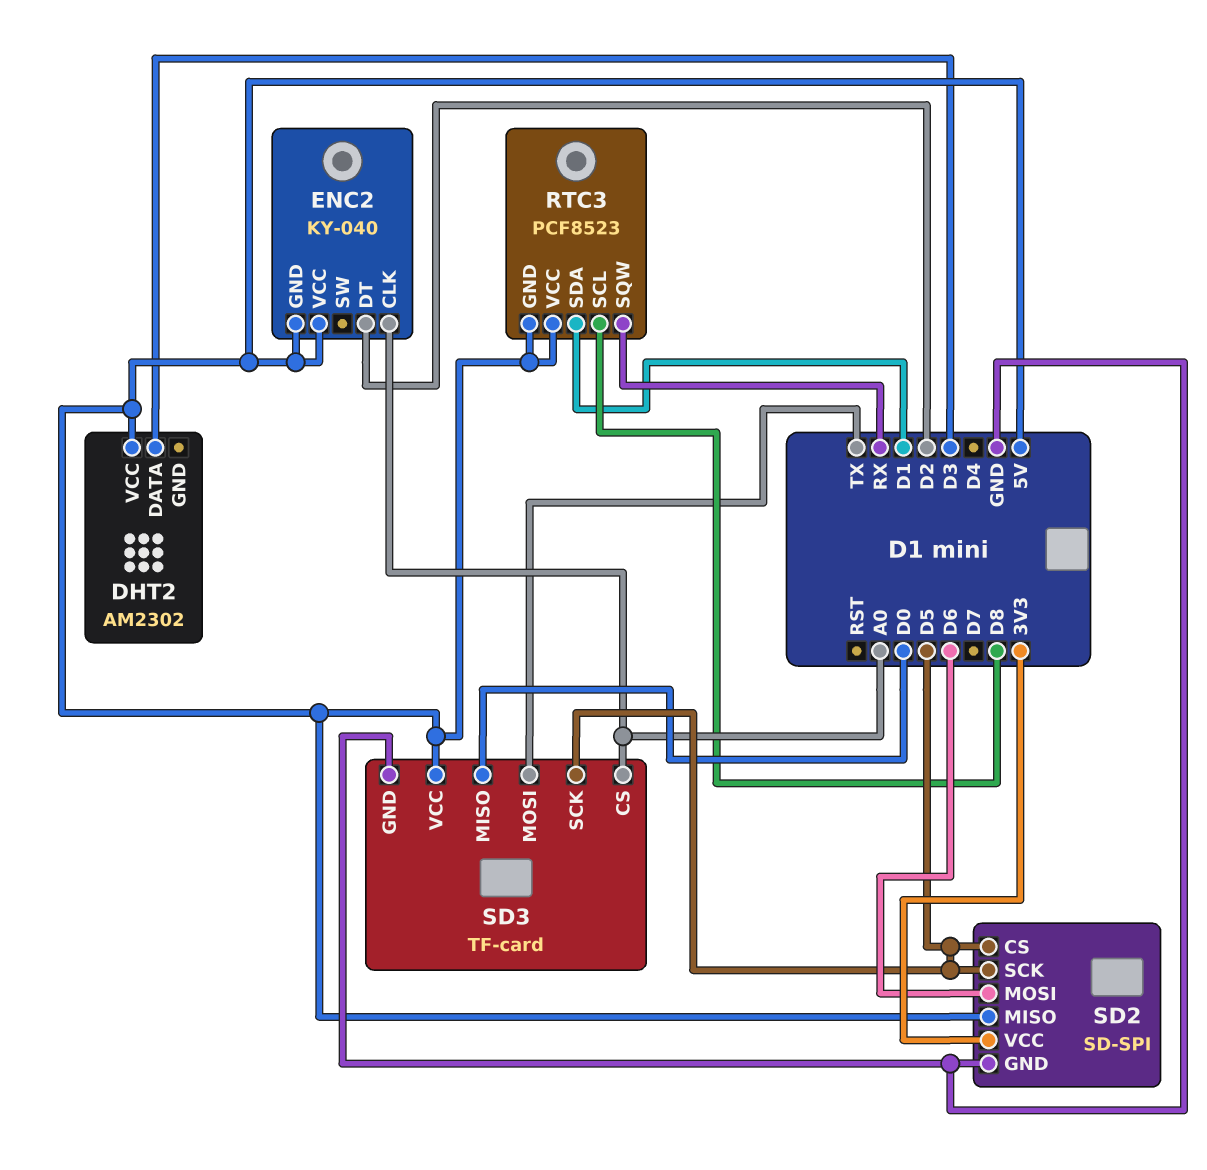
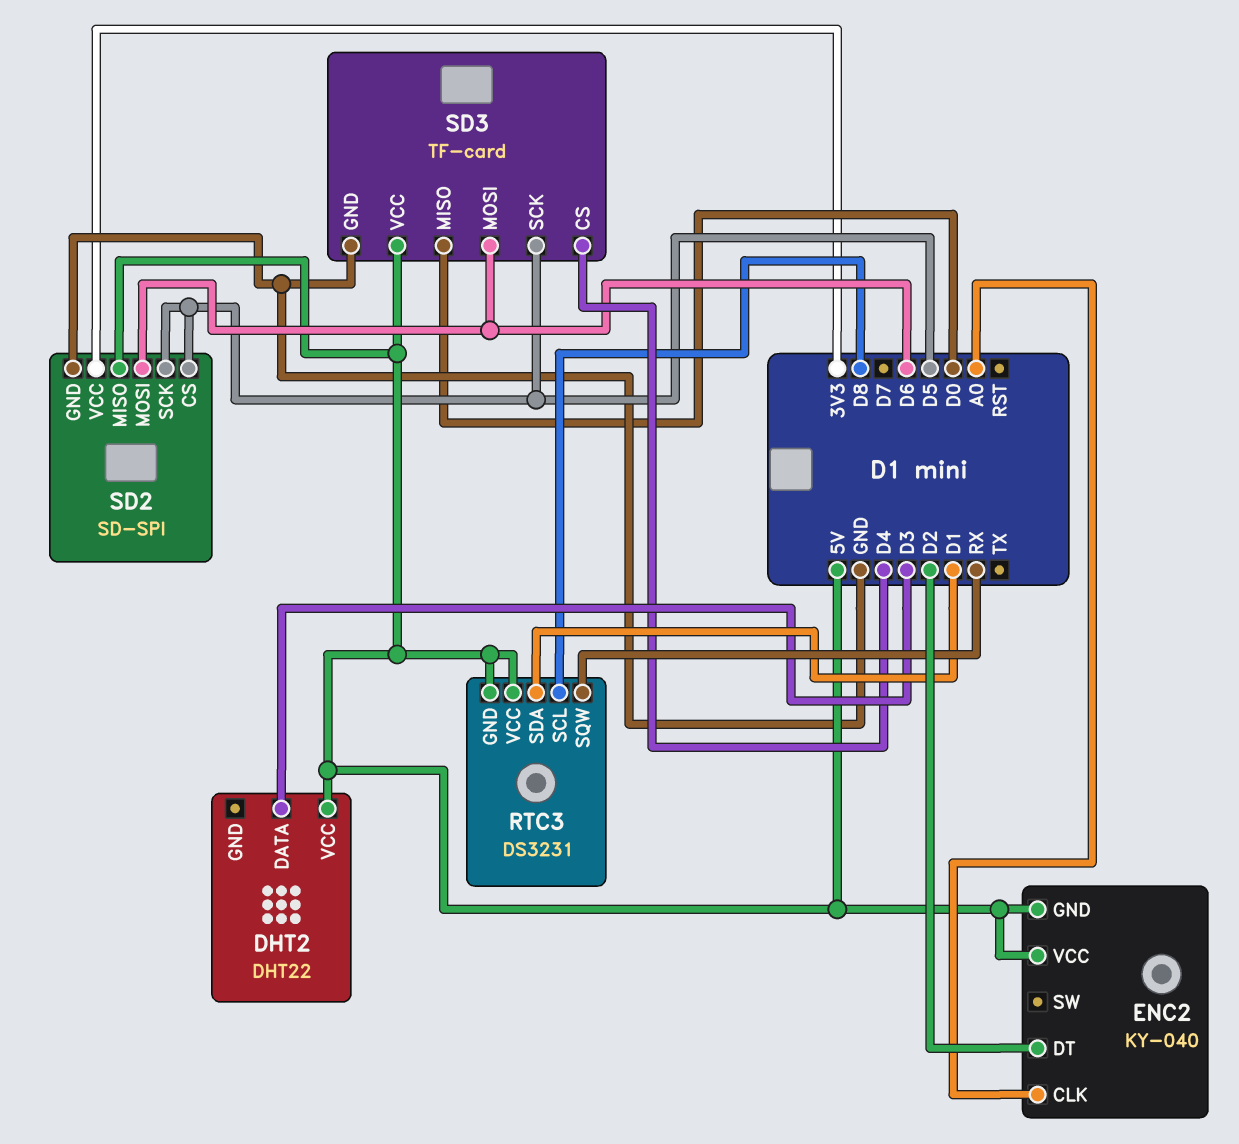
DHT2: AM2302 -> DHT22
RTC3: PCF8523 -> DS3231
SD3 pin CS: A0 -> D4
SD3 pin MOSI: TX -> D6

